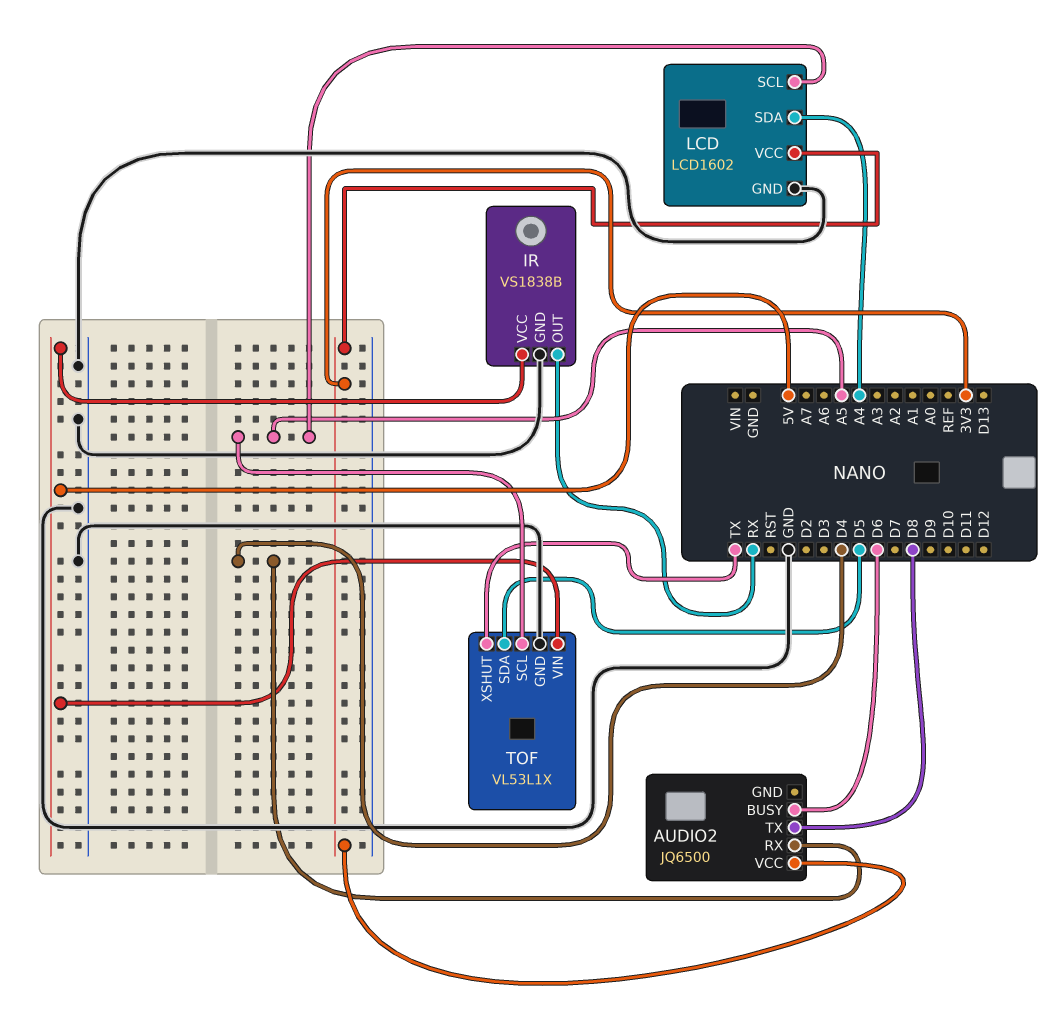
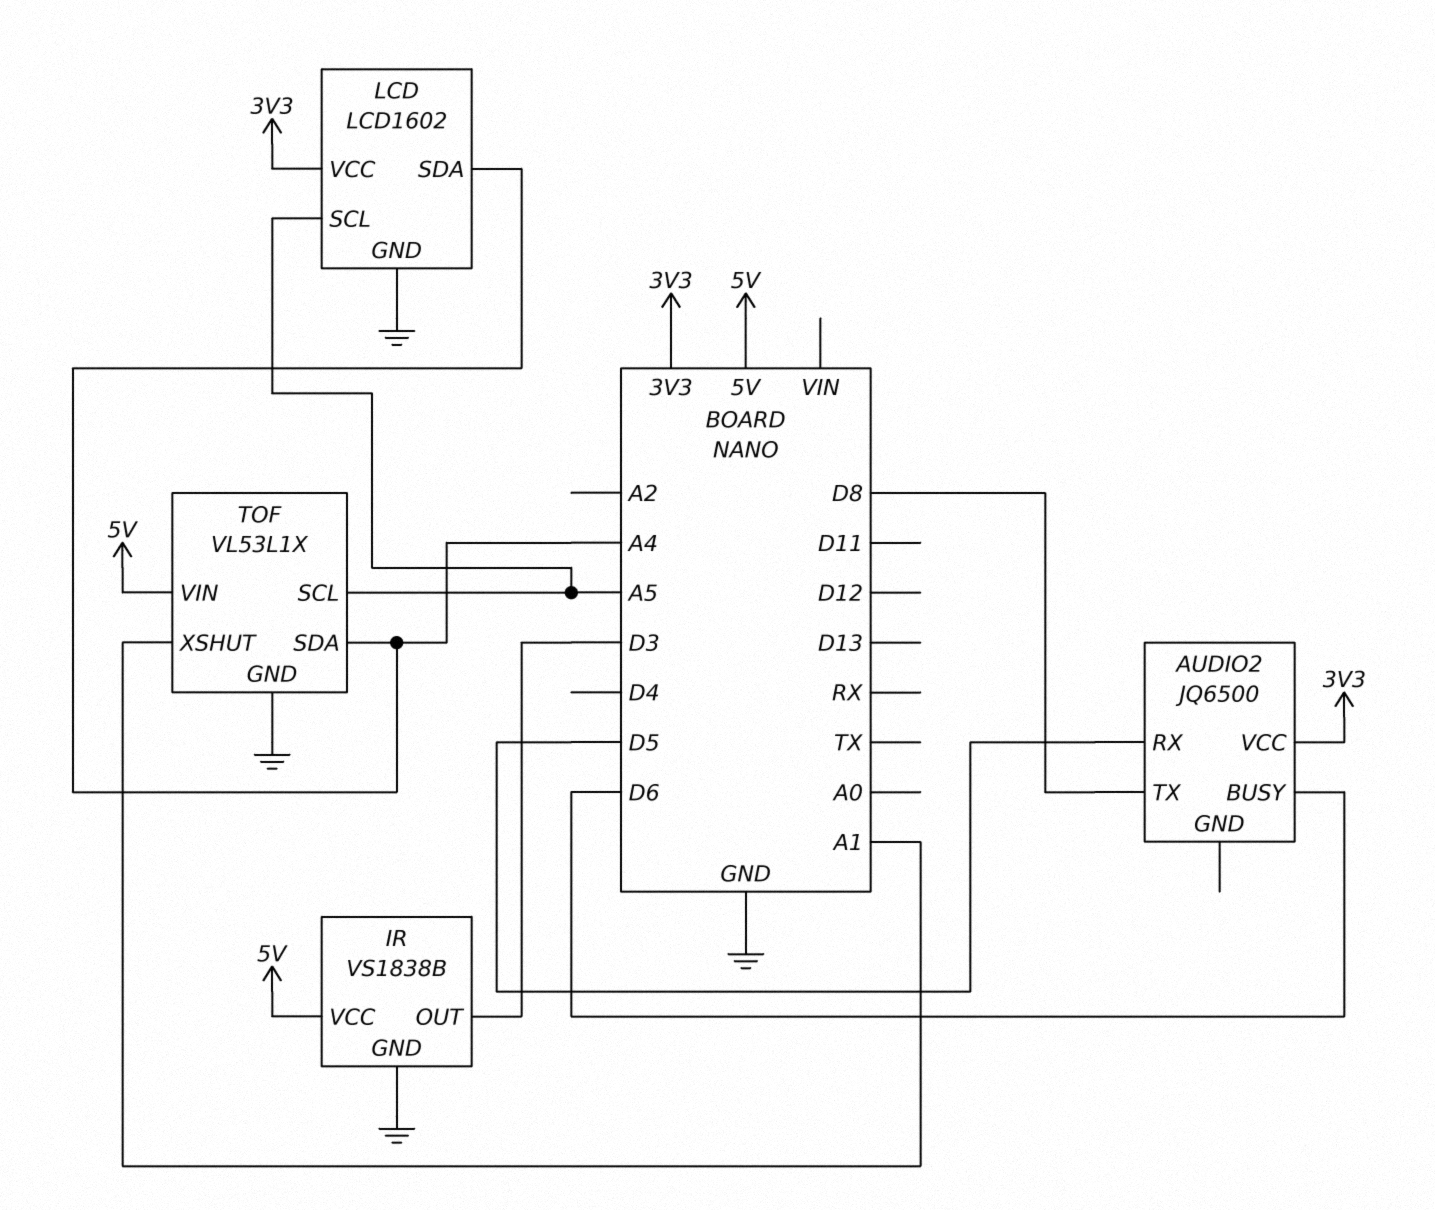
AUDIO2 pin RX: D4 -> D5
IR pin OUT: RX -> D3
TOF pin SDA: D5 -> A4
TOF pin XSHUT: TX -> A1

